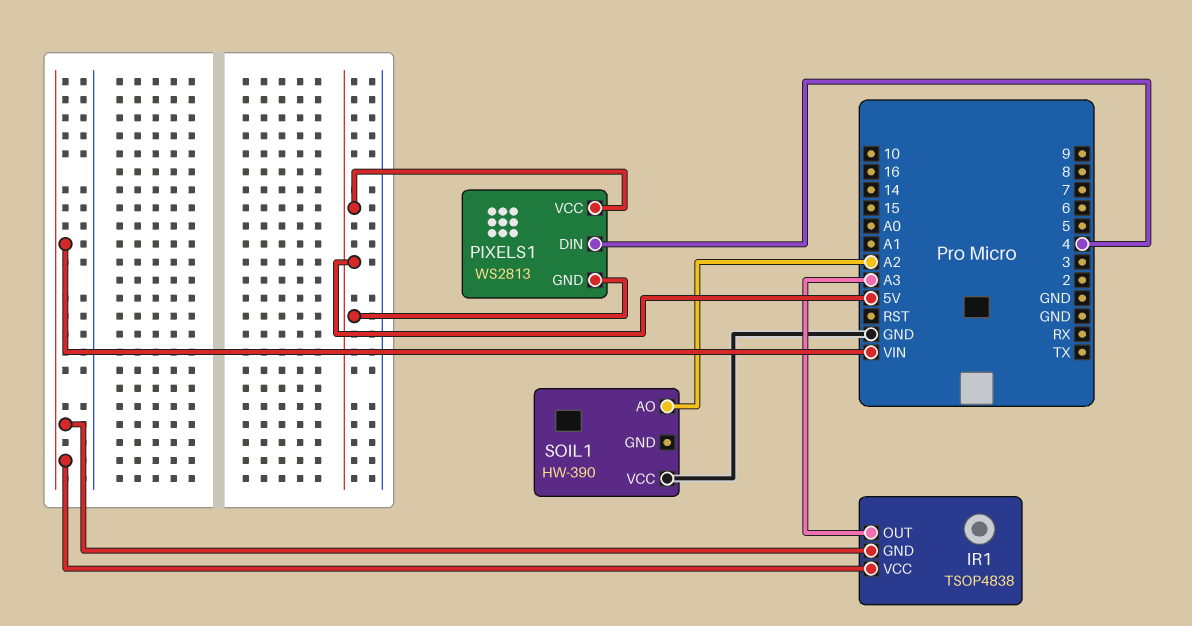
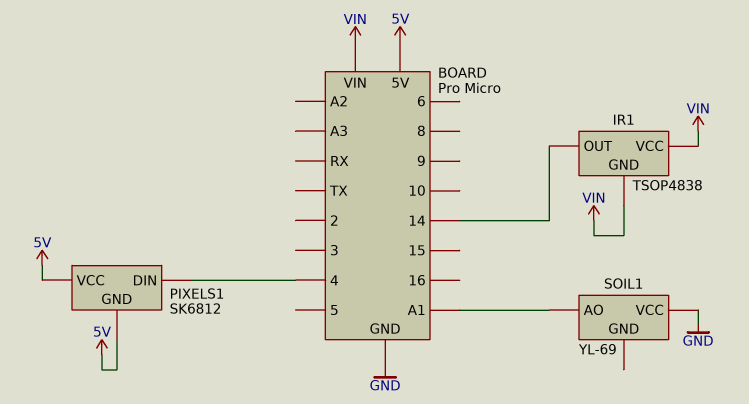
IR1 pin OUT: A3 -> 14
PIXELS1: WS2813 -> SK6812
SOIL1: HW-390 -> YL-69
SOIL1 pin AO: A2 -> A1

